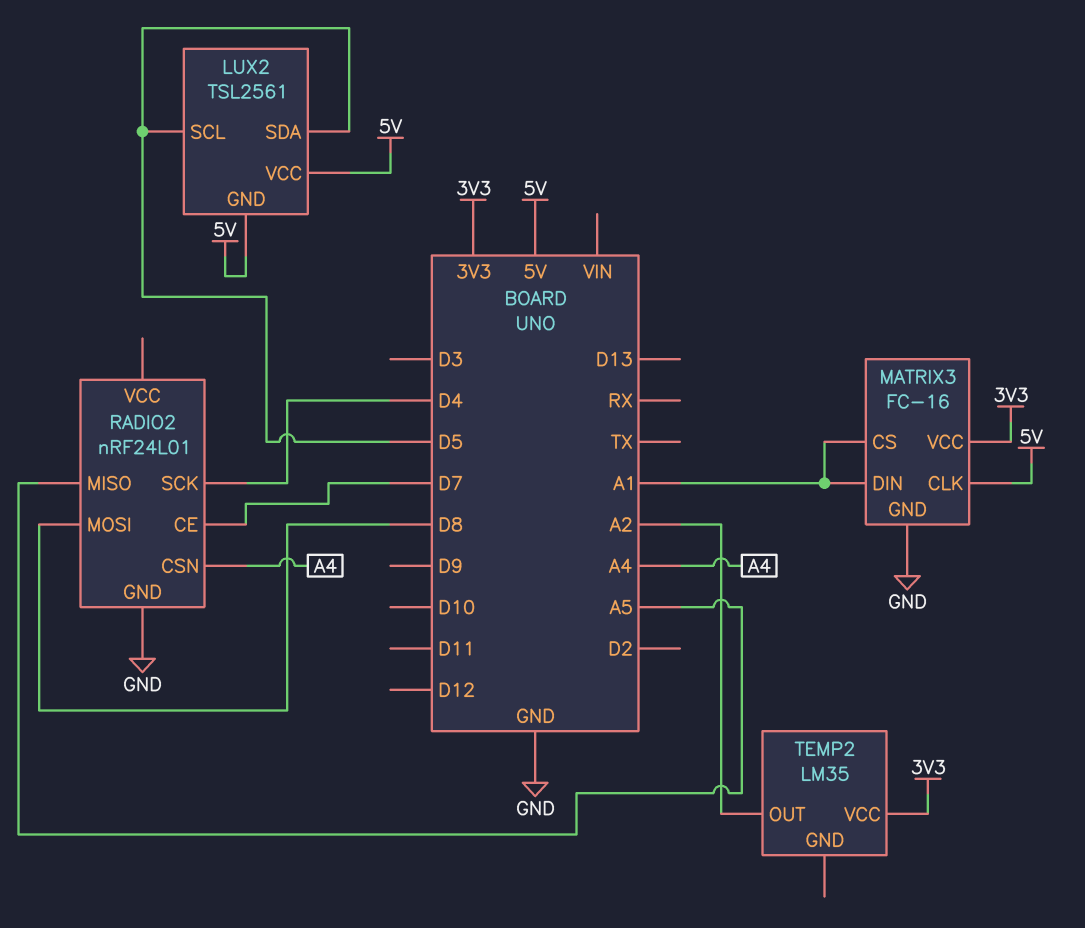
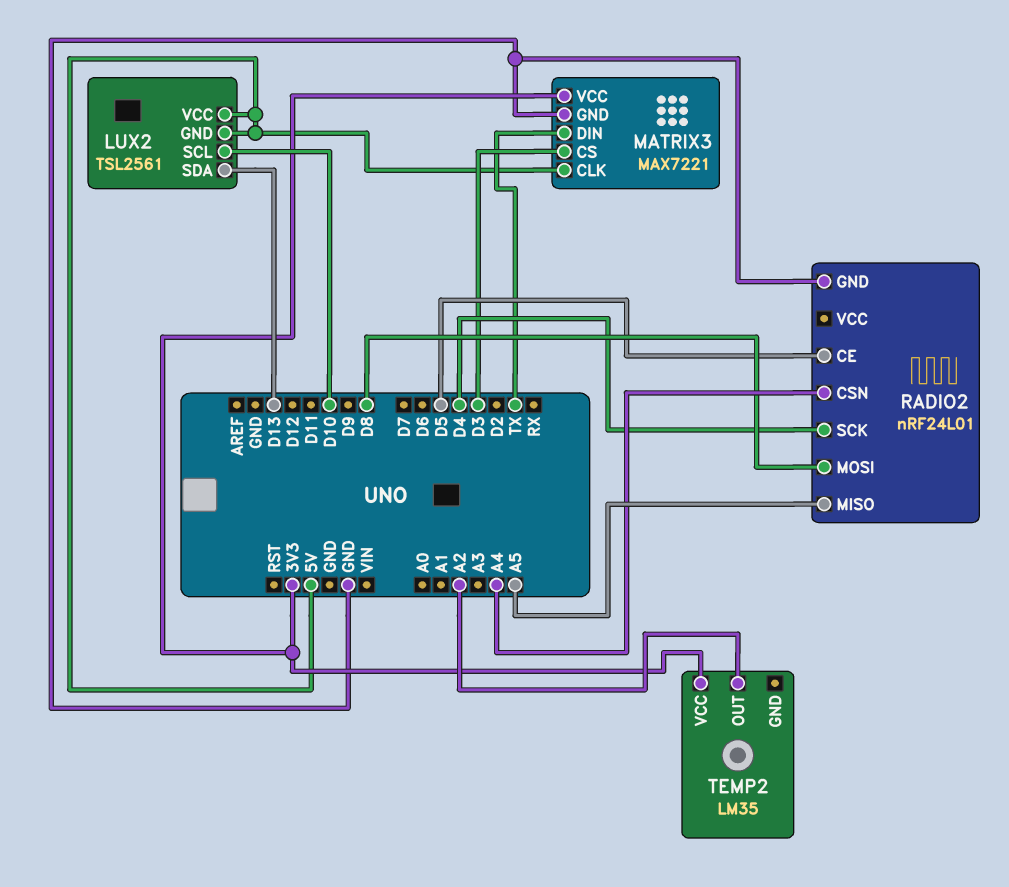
LUX2 pin SCL: D5 -> D10
LUX2 pin SDA: D5 -> D13
MATRIX3: FC-16 -> MAX7221
MATRIX3 pin CS: A1 -> D3
MATRIX3 pin DIN: A1 -> TX
RADIO2 pin CE: D7 -> D5

